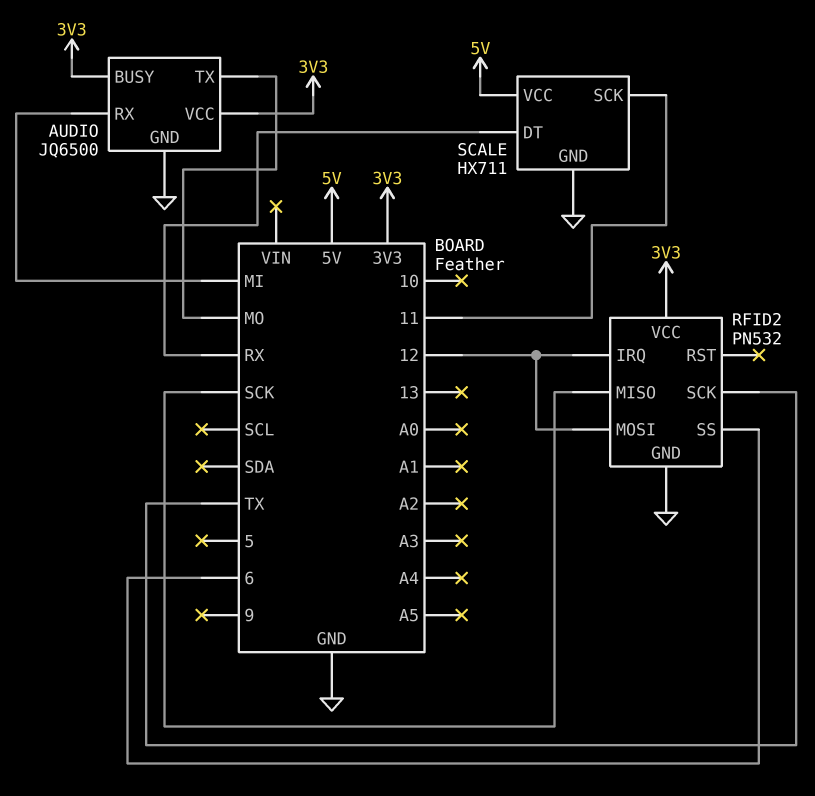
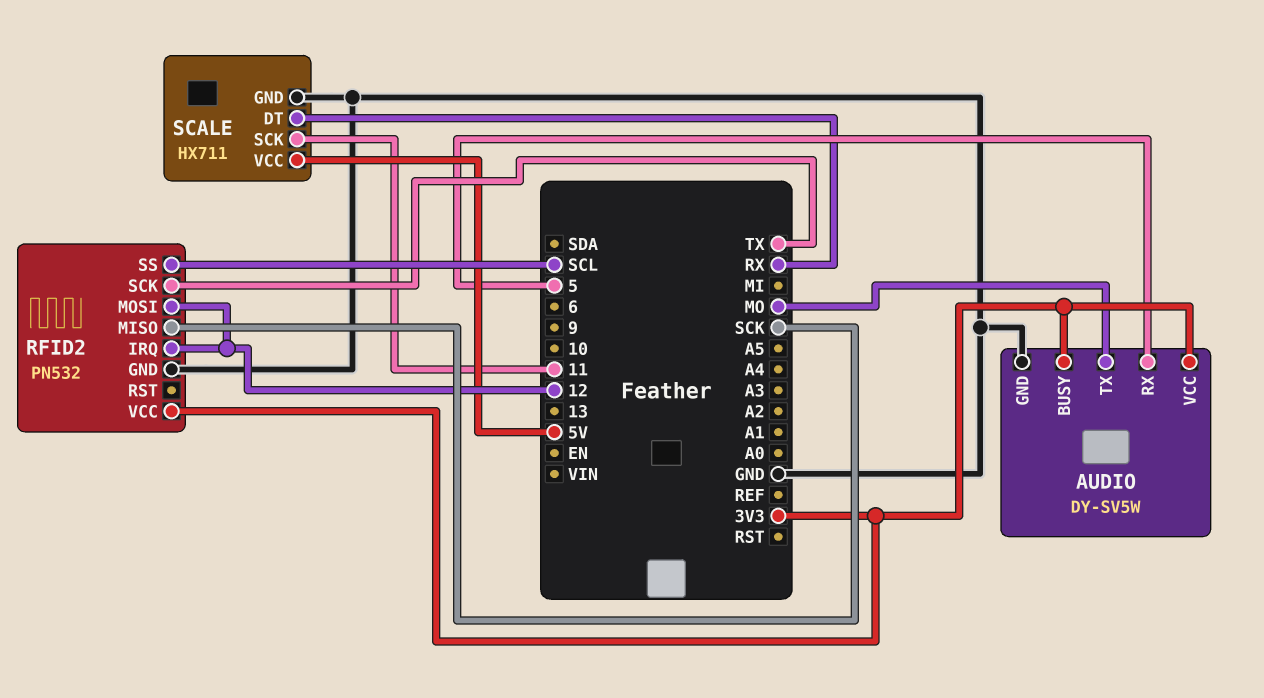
AUDIO: JQ6500 -> DY-SV5W
AUDIO pin RX: MI -> 5
RFID2 pin SS: 6 -> SCL

